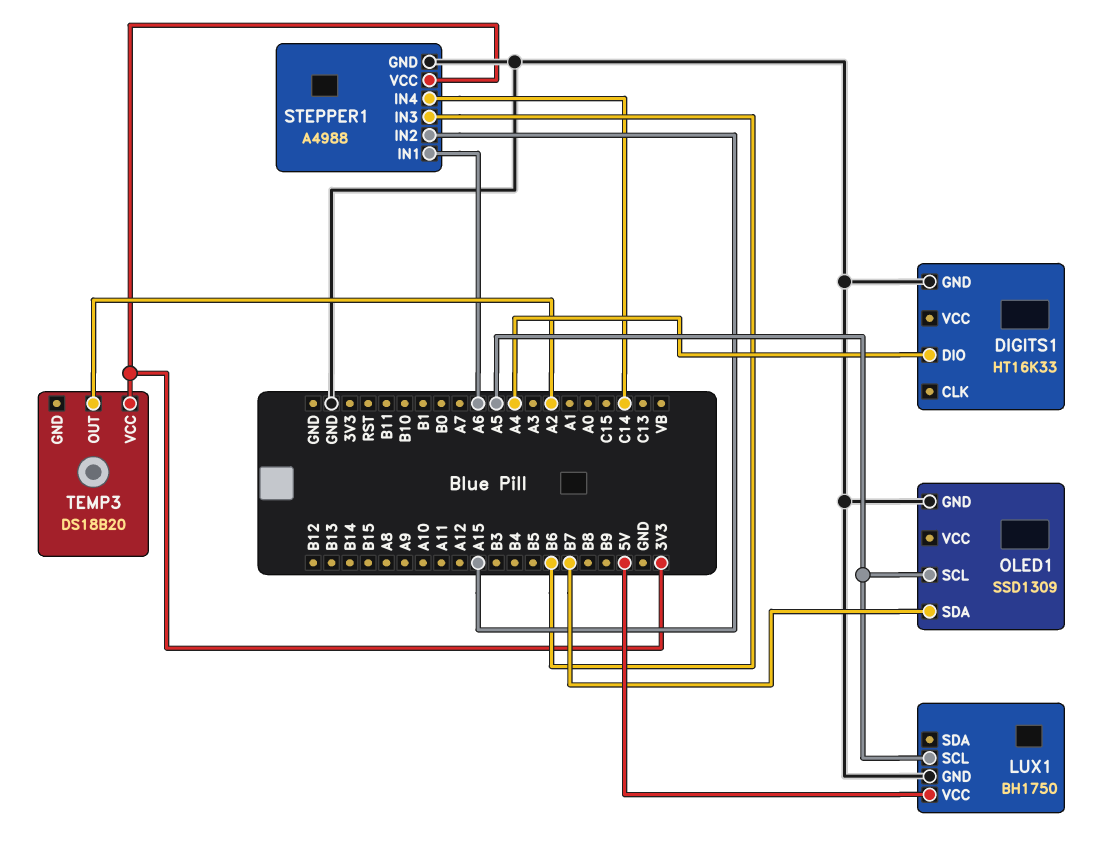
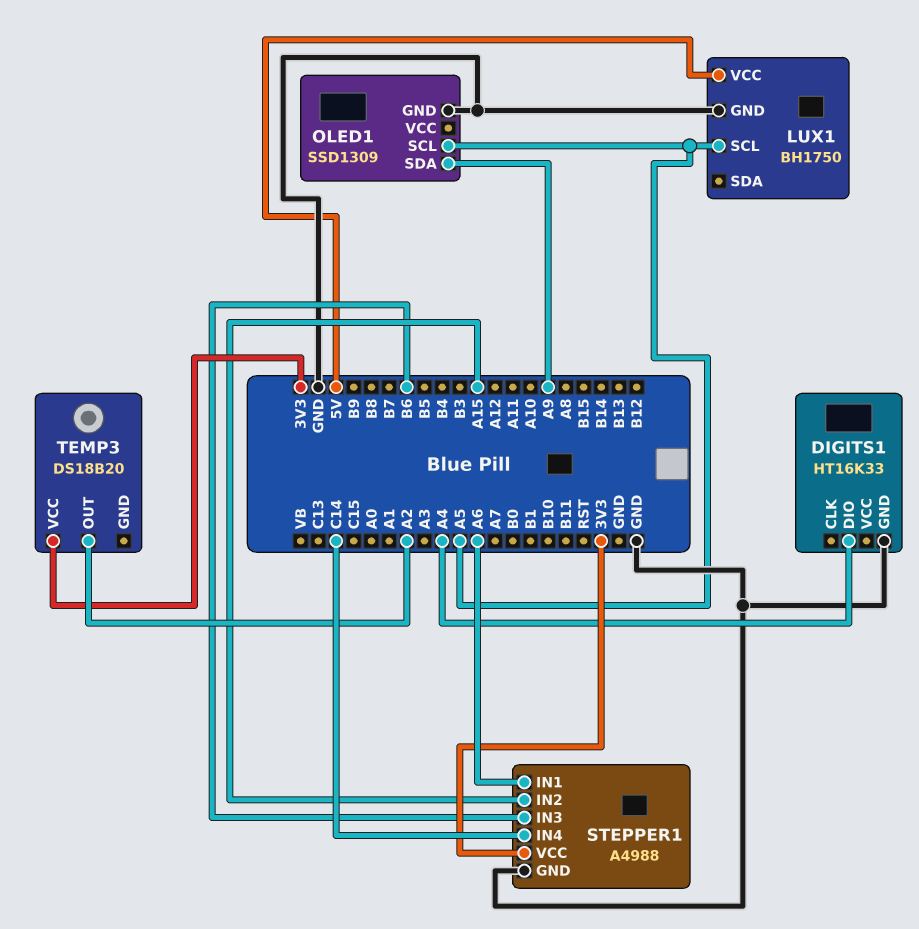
OLED1 pin SDA: B7 -> A9

